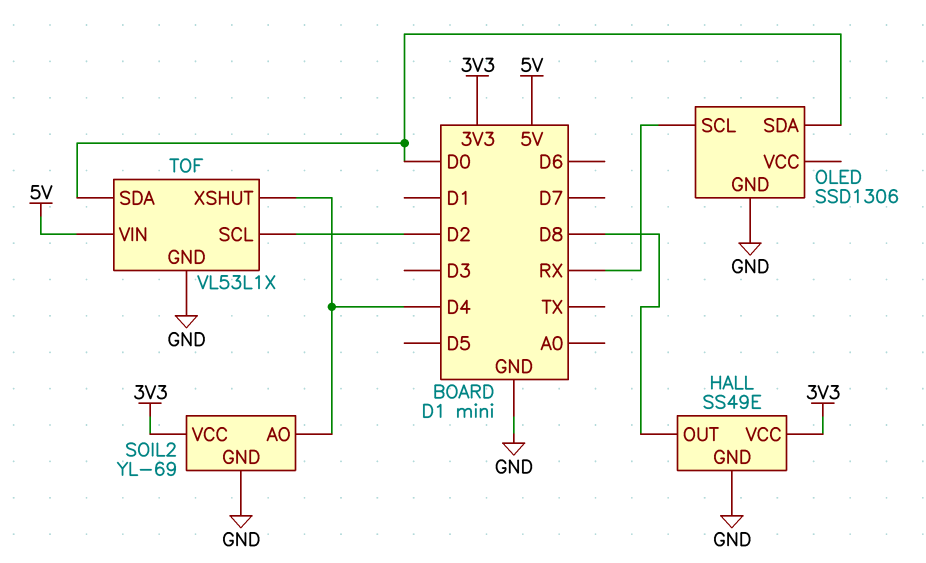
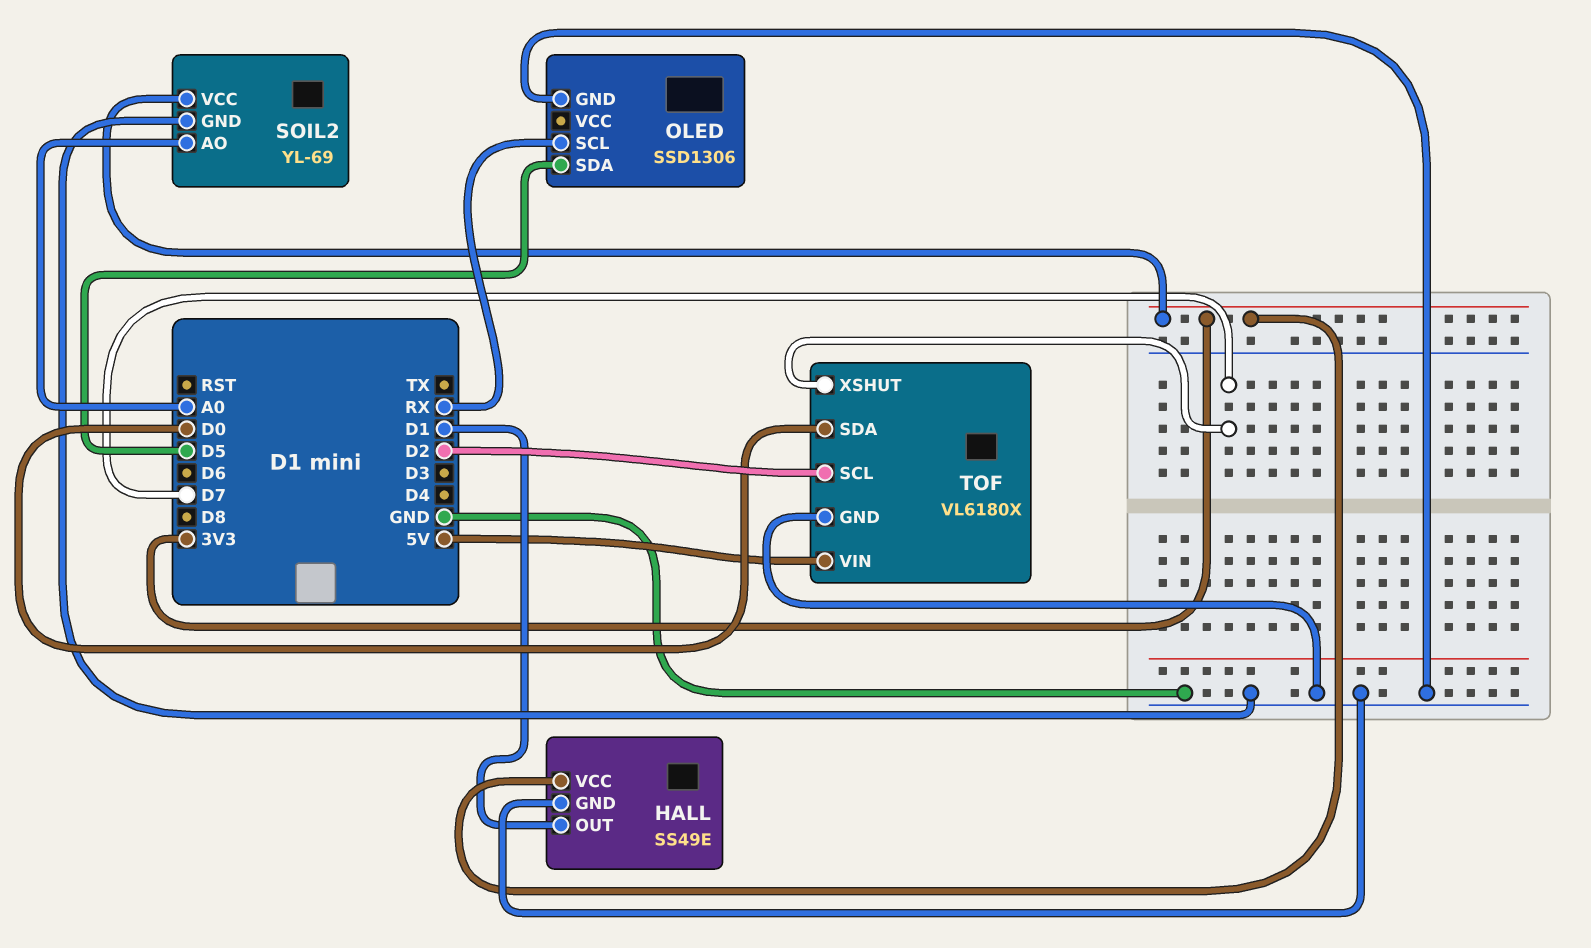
HALL pin OUT: D8 -> D1
OLED pin SDA: D0 -> D5
SOIL2 pin AO: D4 -> A0
TOF: VL53L1X -> VL6180X
TOF pin XSHUT: D4 -> D7

